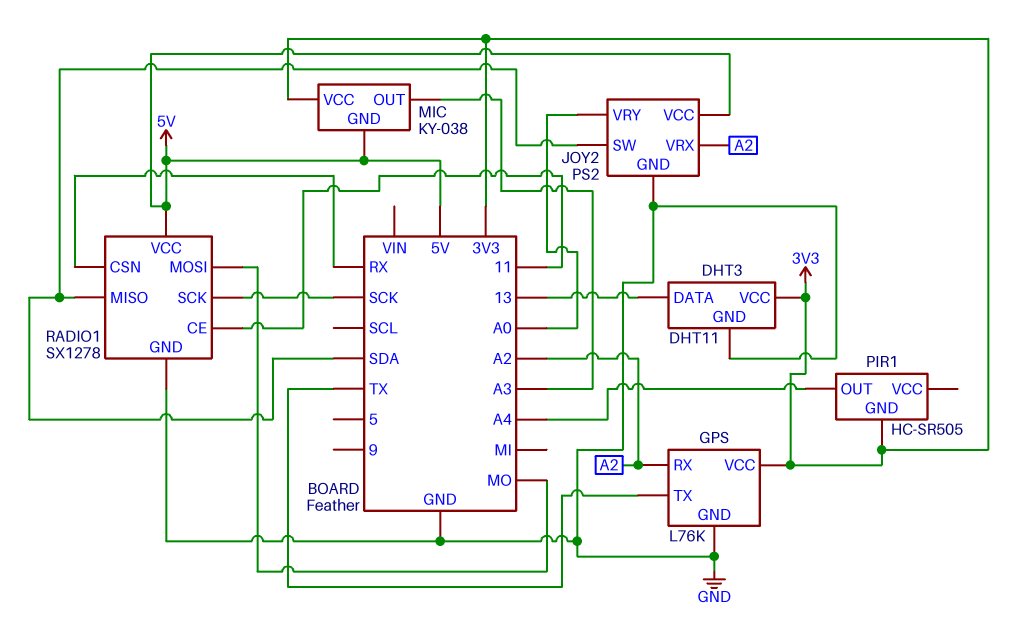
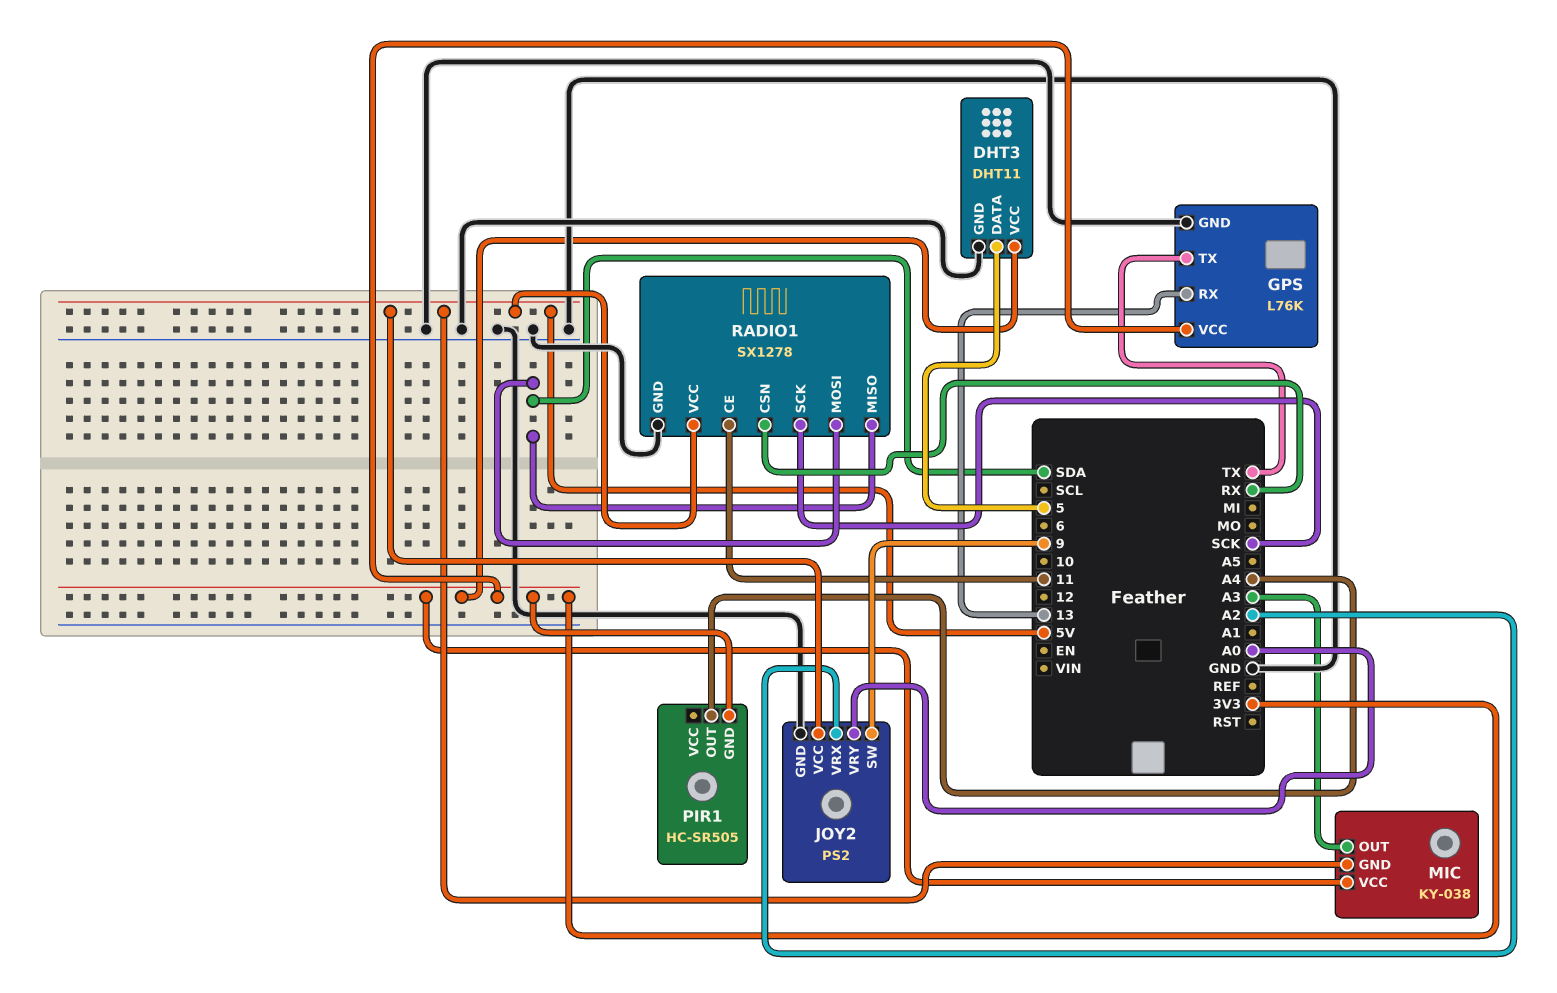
DHT3 pin DATA: 13 -> 5
GPS pin RX: A2 -> 13
JOY2 pin SW: SDA -> 9
RADIO1 pin MOSI: MO -> SDA

